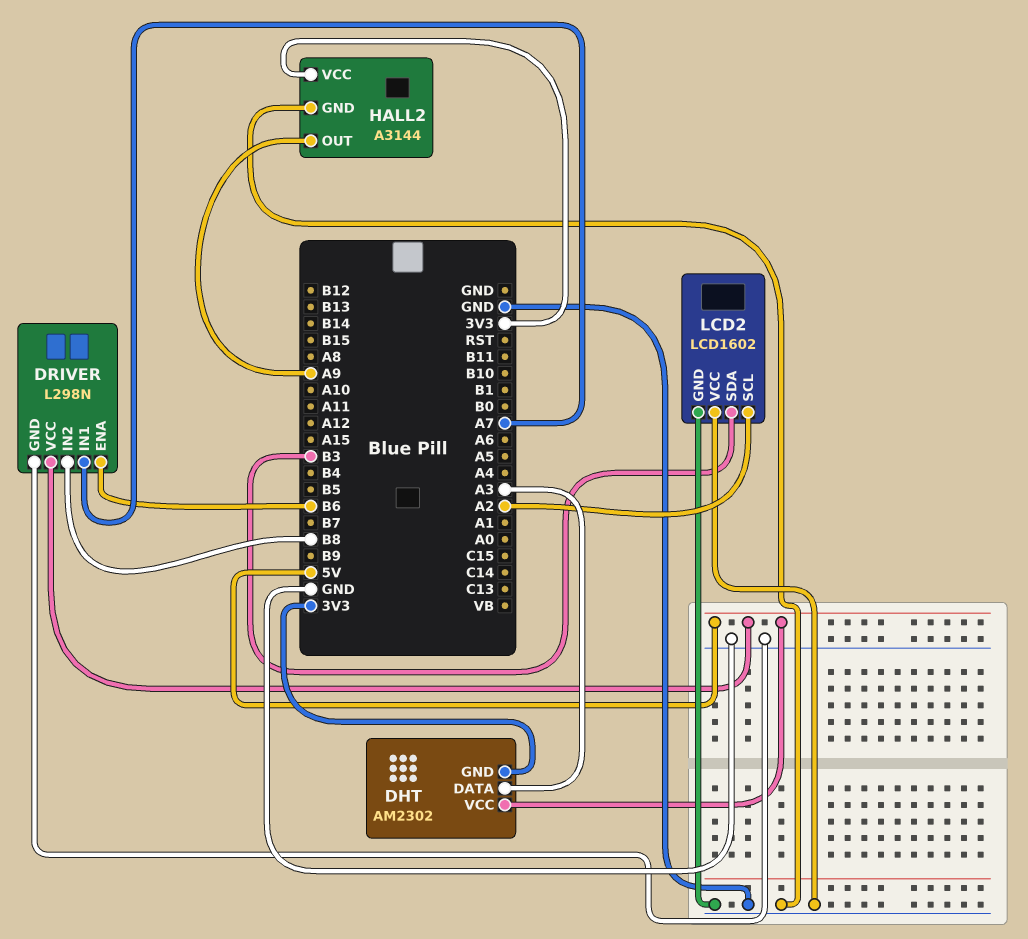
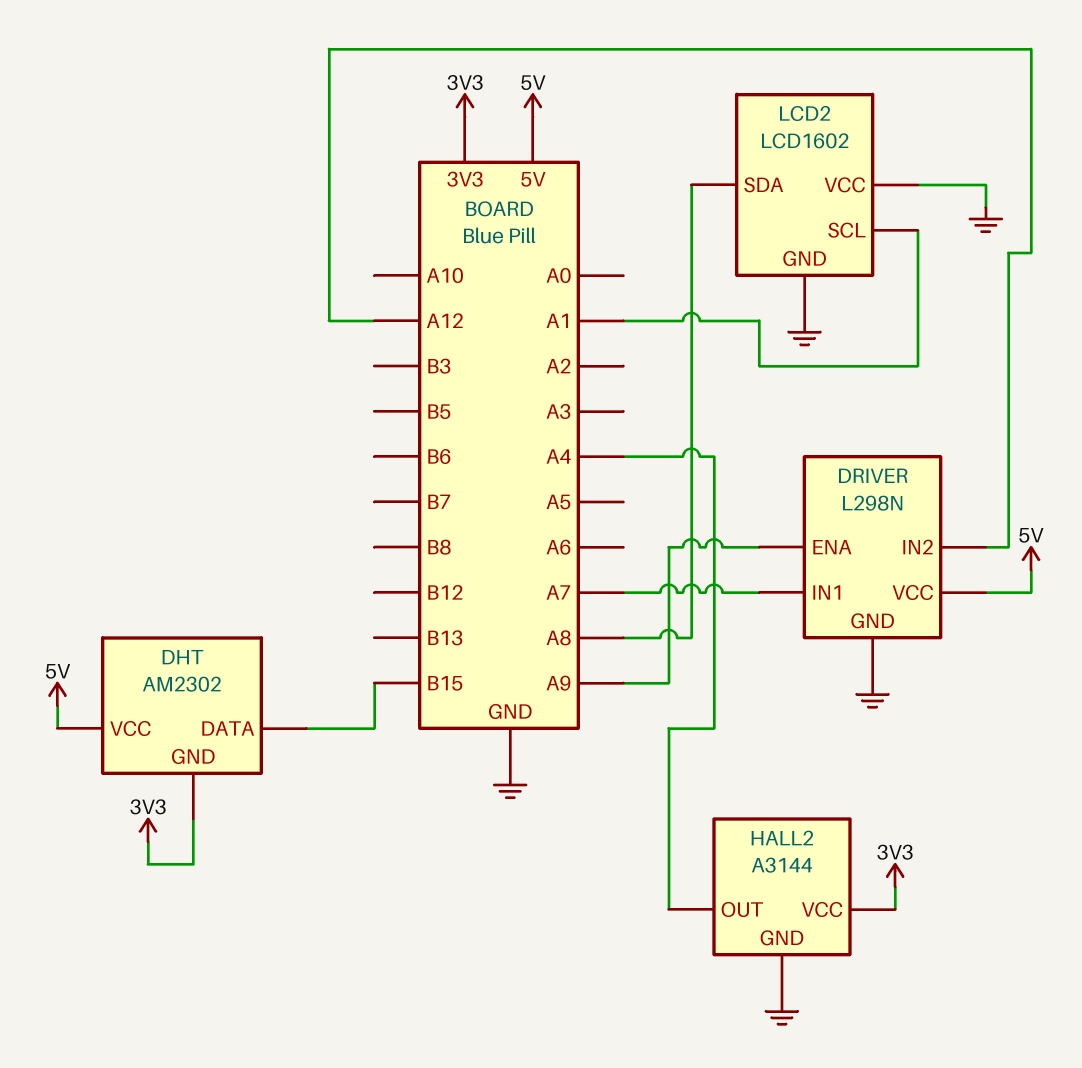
DHT pin DATA: A3 -> B15
DRIVER pin ENA: B6 -> A9
DRIVER pin IN2: B8 -> A12
HALL2 pin OUT: A9 -> A4
LCD2 pin SCL: A2 -> A1
LCD2 pin SDA: B3 -> A8

